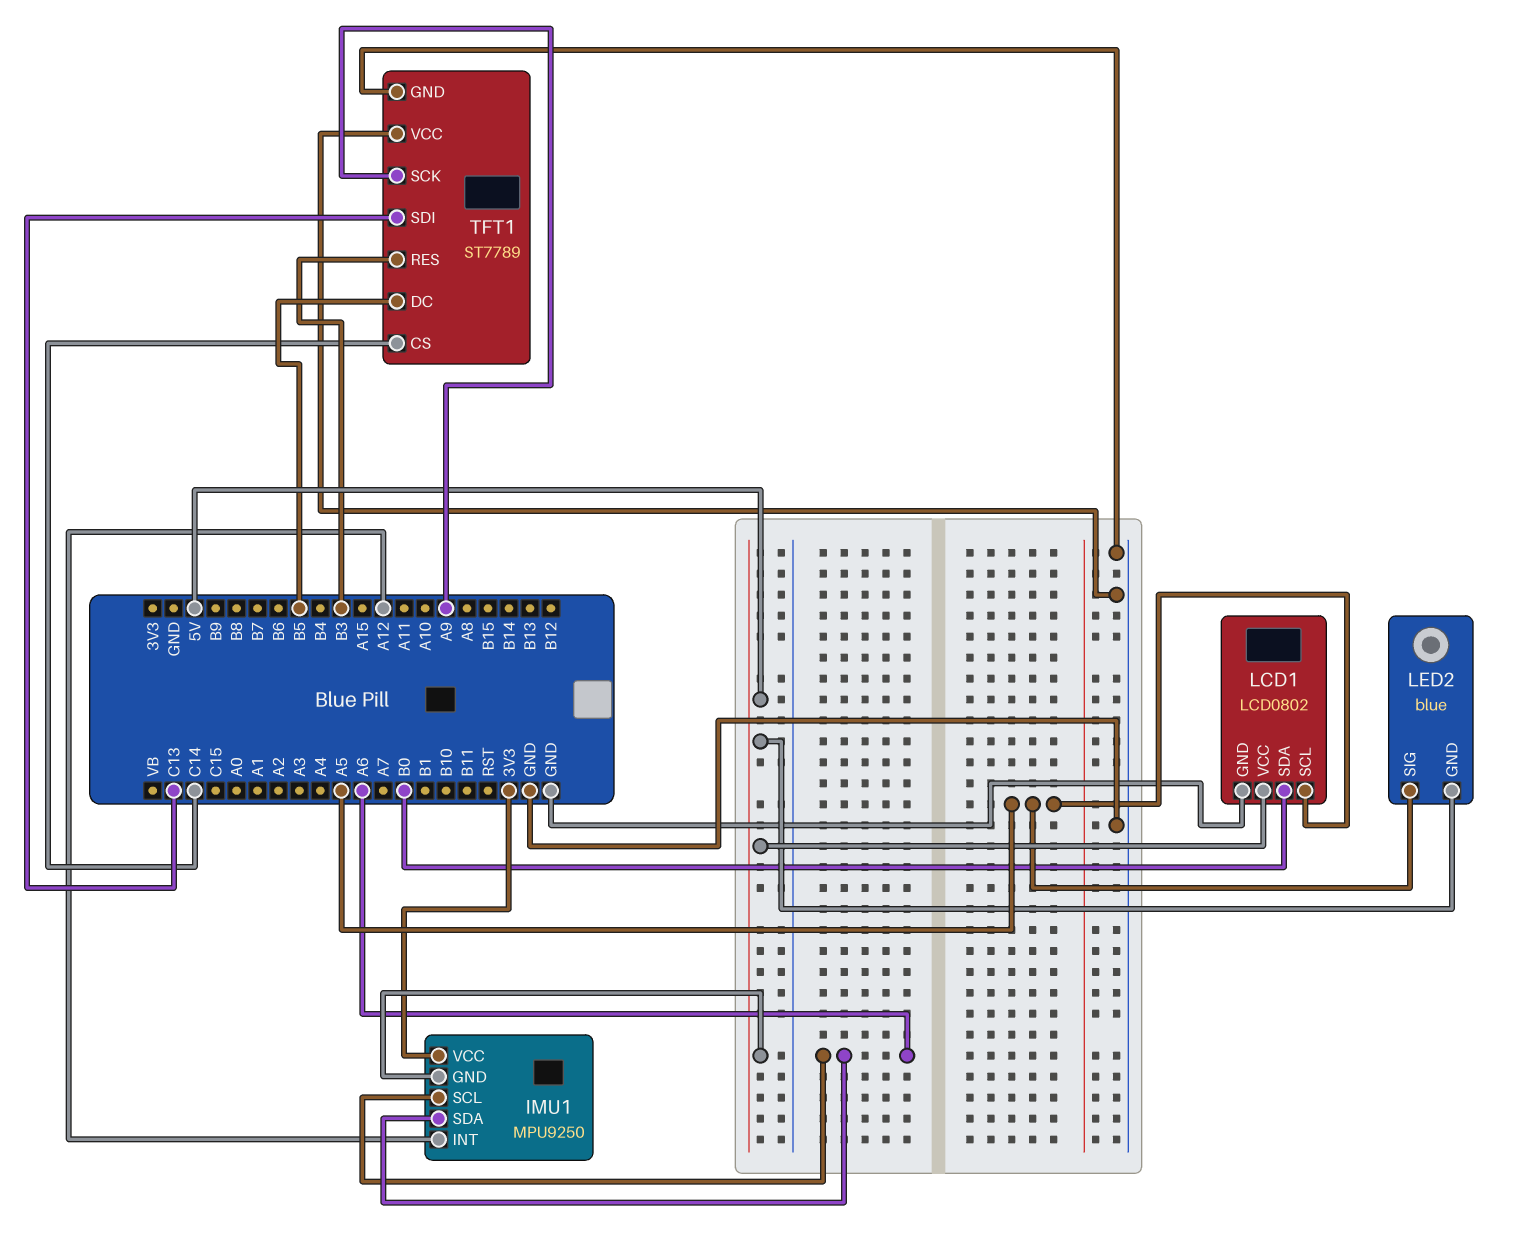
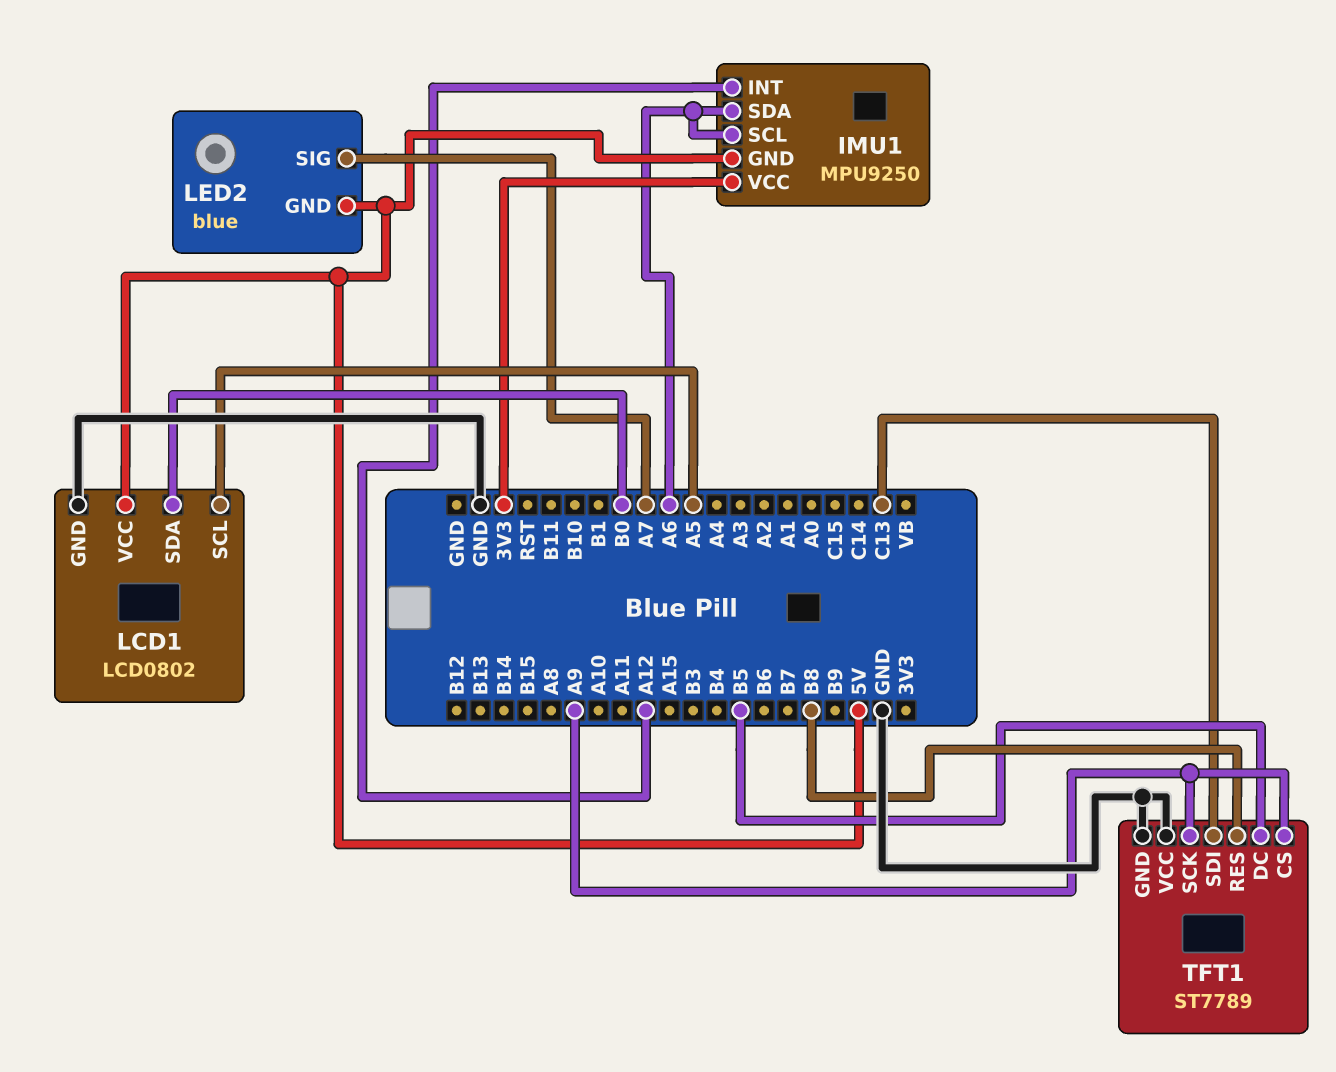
LED2 pin SIG: A5 -> A7
TFT1 pin CS: C14 -> A9
TFT1 pin RES: B3 -> B8

